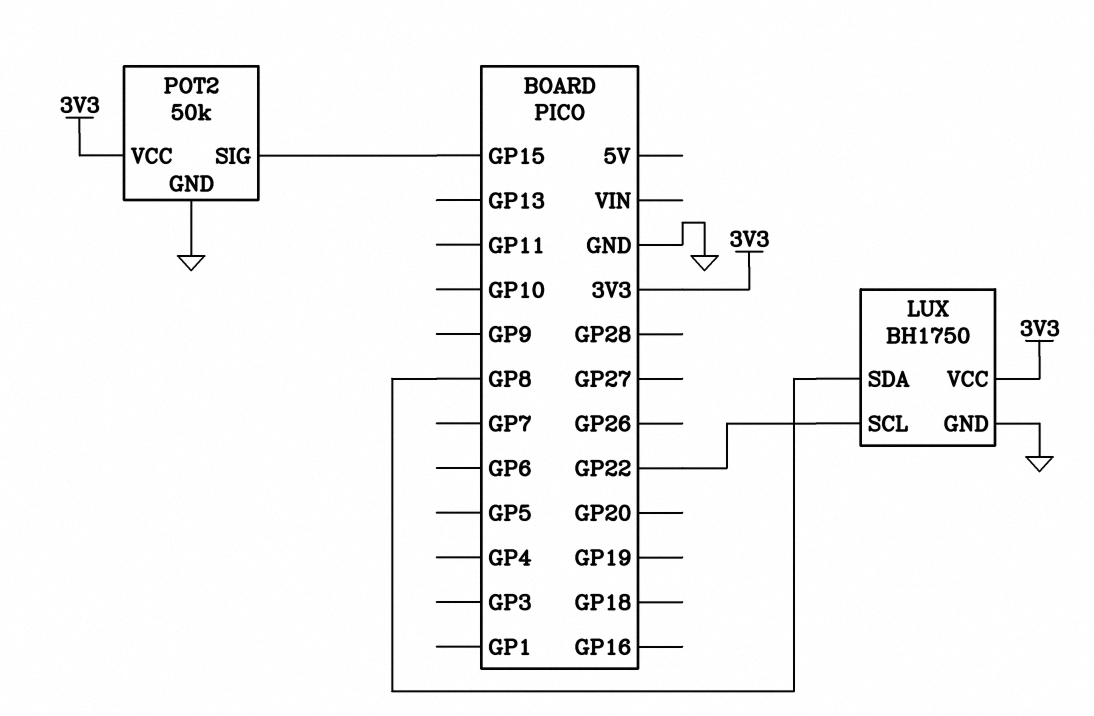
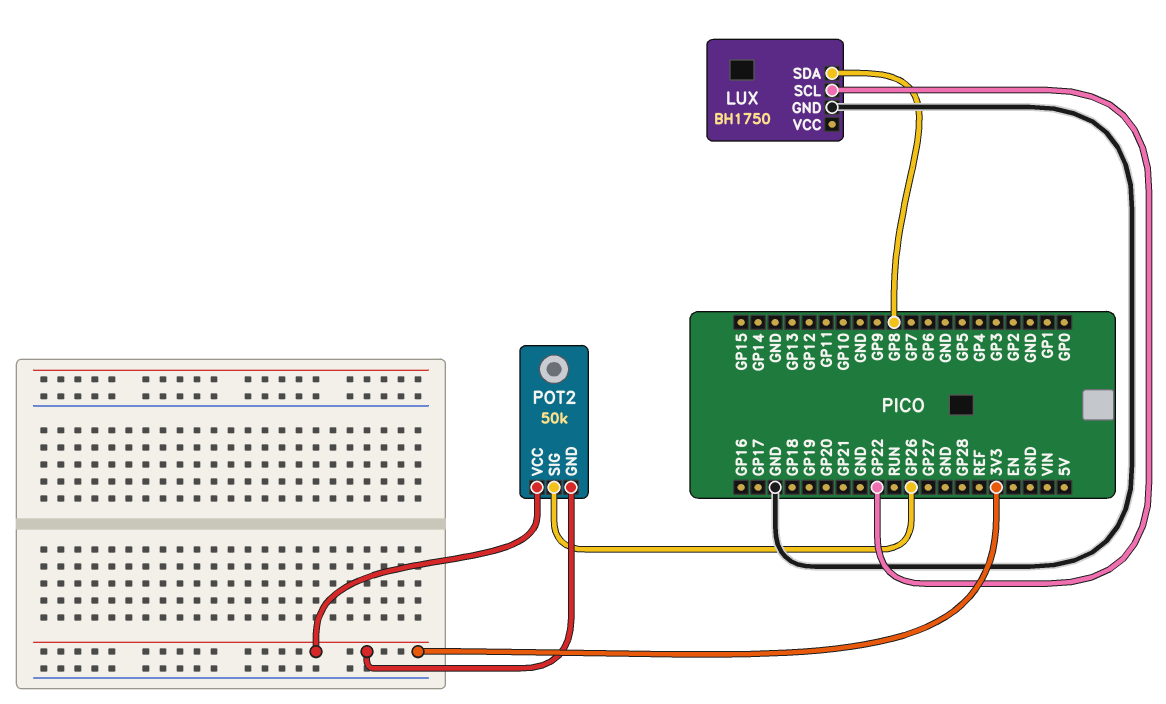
LUX pin VCC: 3V3 -> none
POT2 pin GND: GND -> 3V3
POT2 pin SIG: GP15 -> GP26

